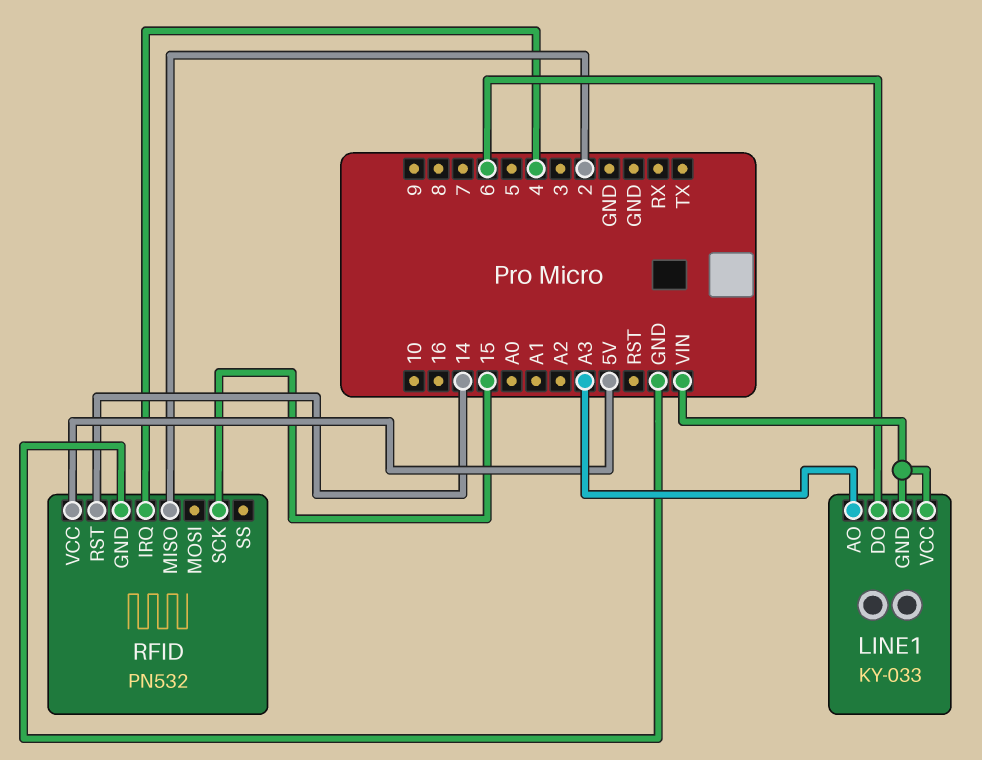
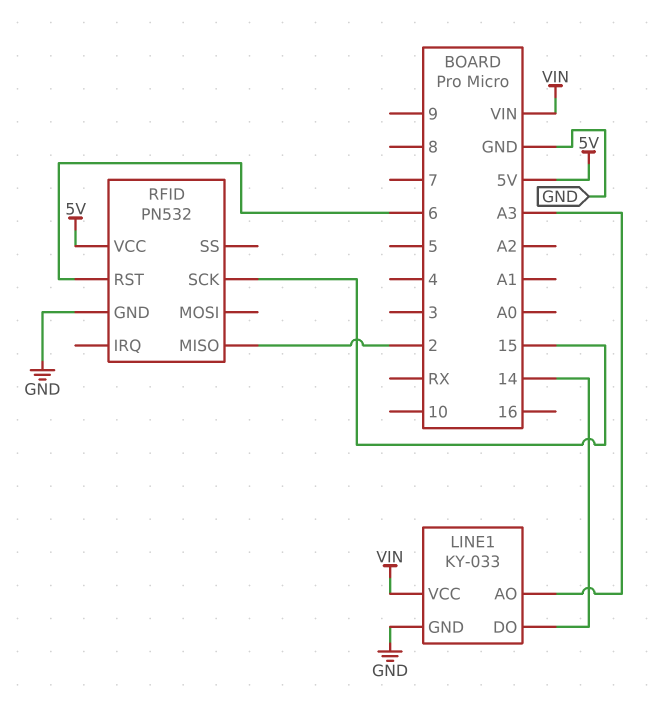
LINE1 pin DO: 6 -> 14
LINE1 pin GND: VIN -> GND
RFID pin IRQ: 4 -> none
RFID pin RST: 14 -> 6

